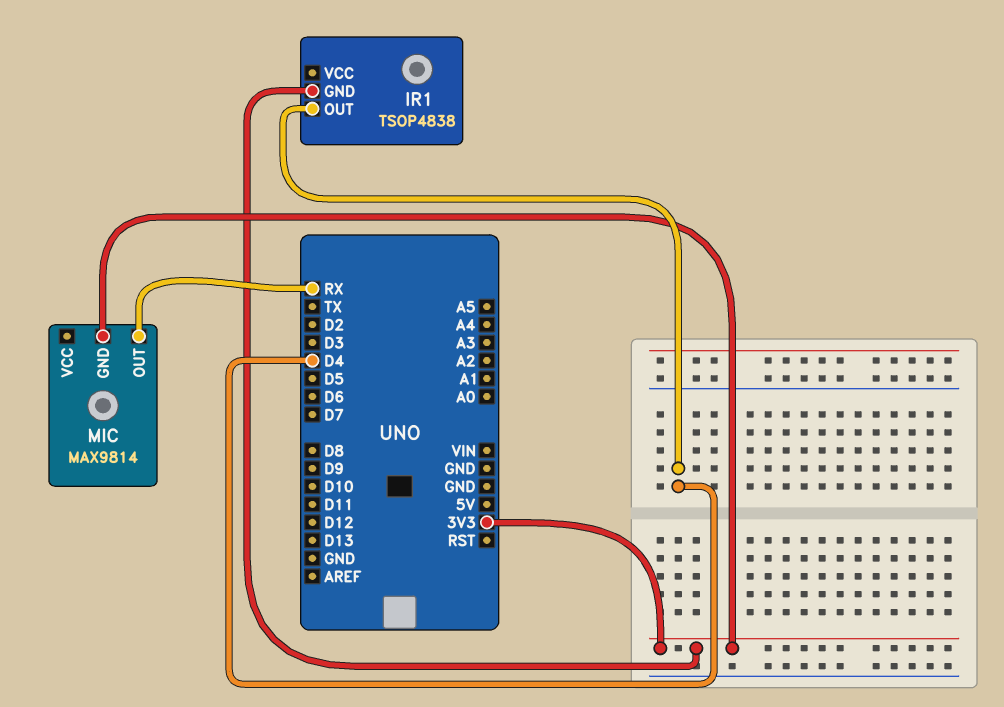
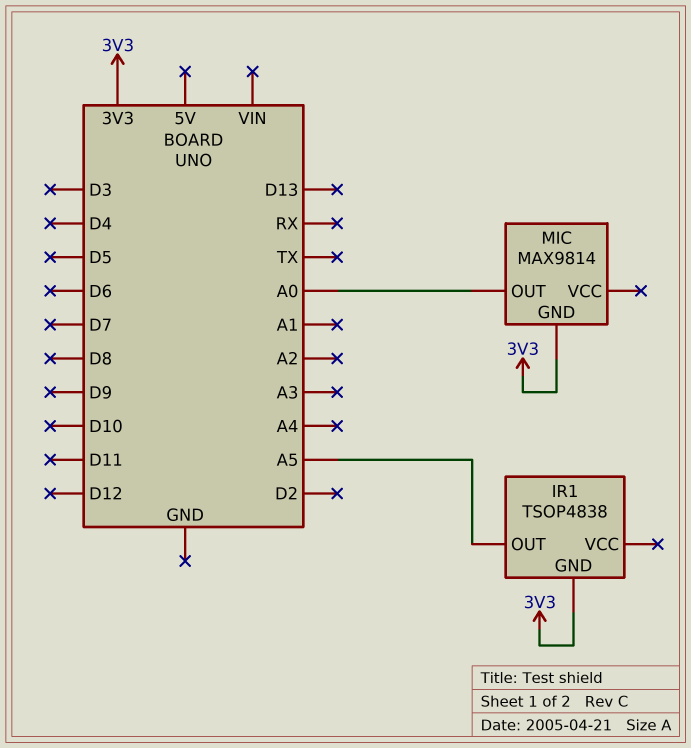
IR1 pin OUT: D4 -> A5
MIC pin OUT: RX -> A0

